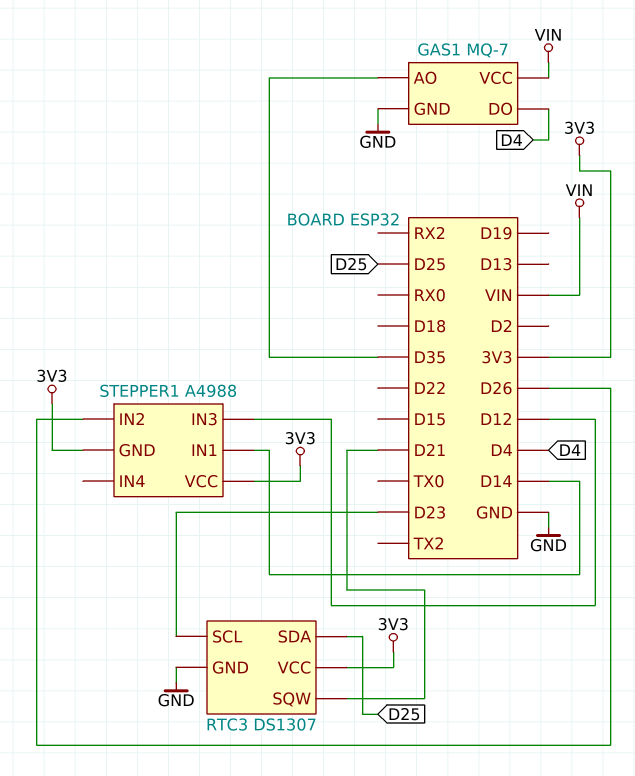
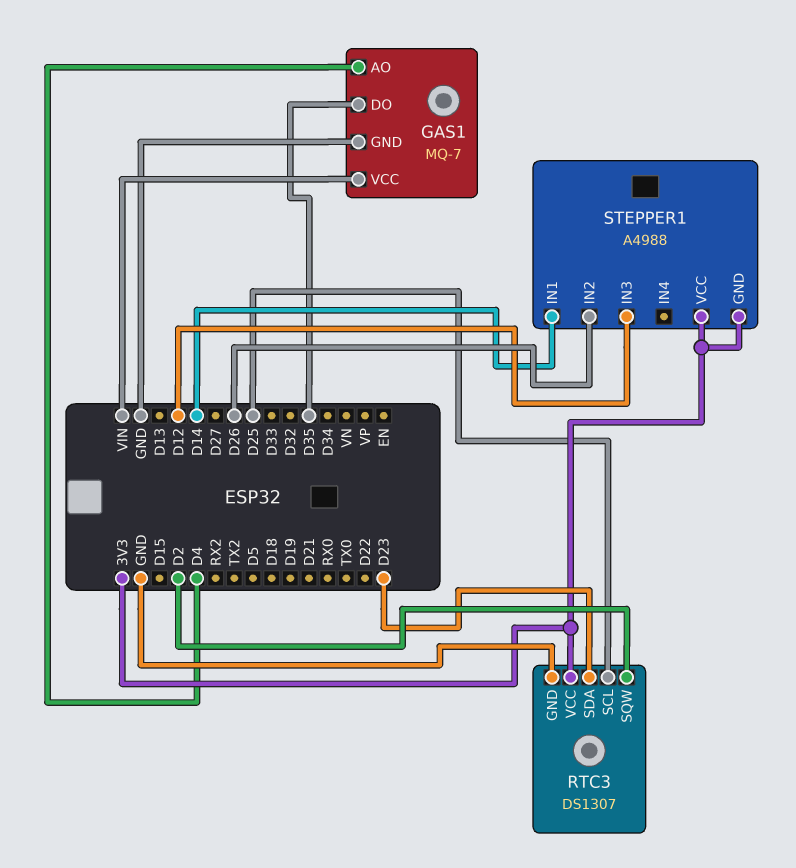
GAS1 pin AO: D35 -> D4
GAS1 pin DO: D4 -> D35
RTC3 pin SCL: D23 -> D25
RTC3 pin SDA: D25 -> D23
RTC3 pin SQW: D21 -> D2

